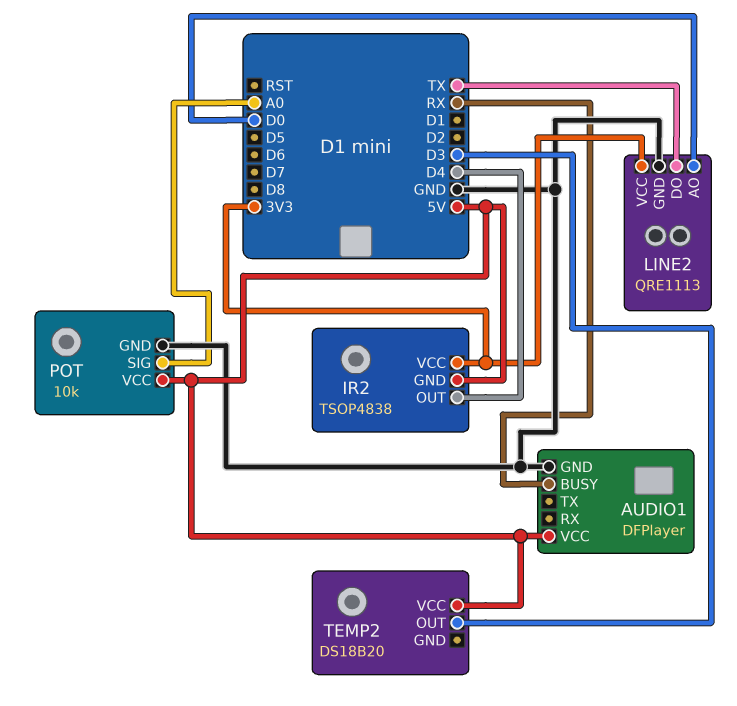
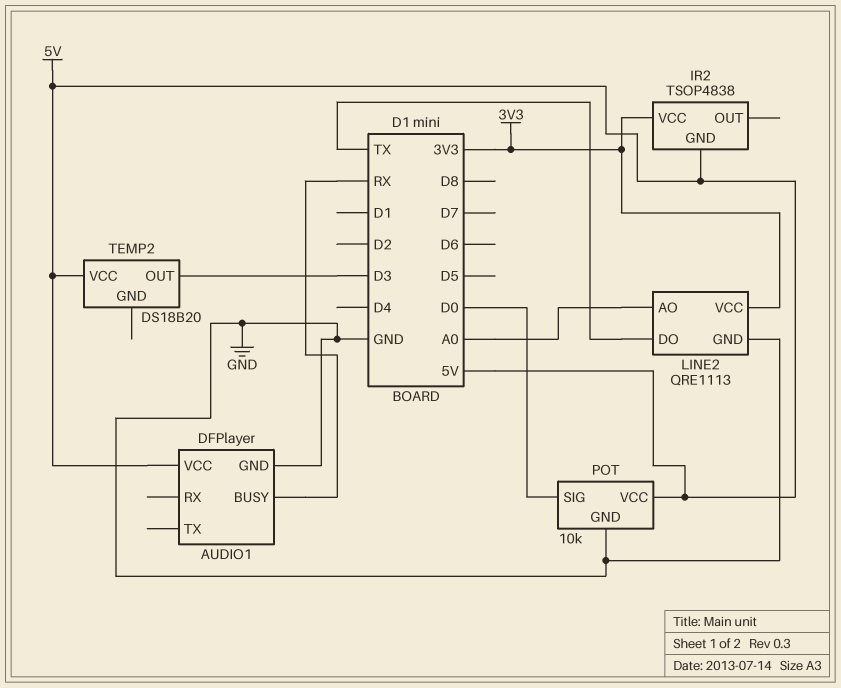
IR2 pin OUT: D4 -> none
LINE2 pin AO: D0 -> A0
POT pin SIG: A0 -> D0

